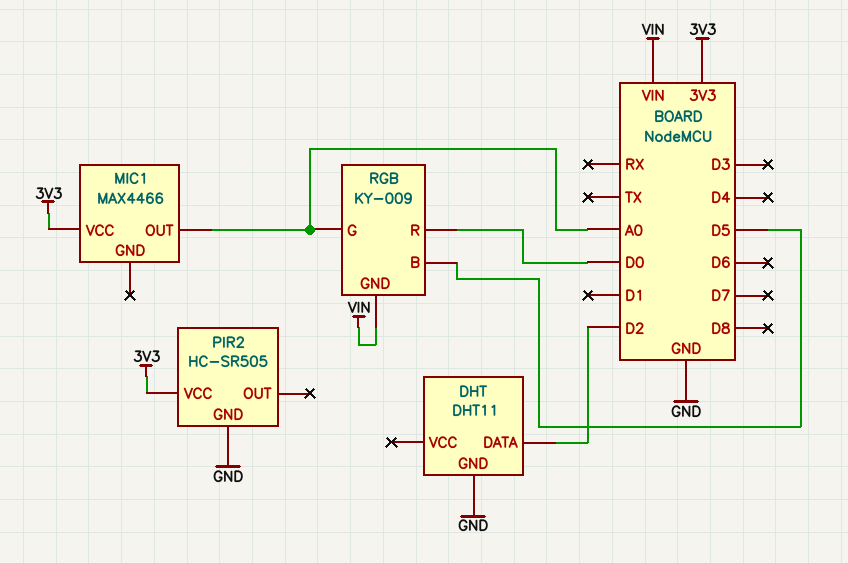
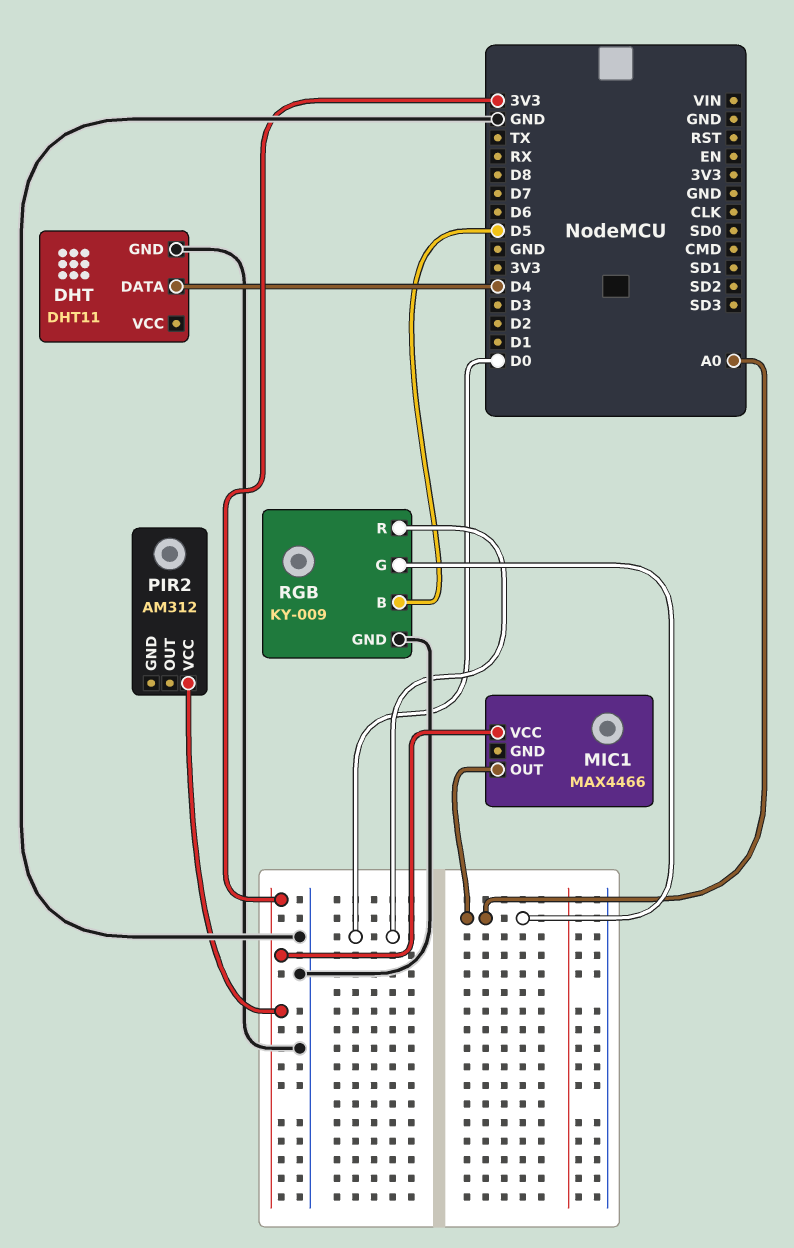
DHT pin DATA: D2 -> D4
PIR2: HC-SR505 -> AM312
PIR2 pin GND: GND -> none
RGB pin GND: VIN -> GND

